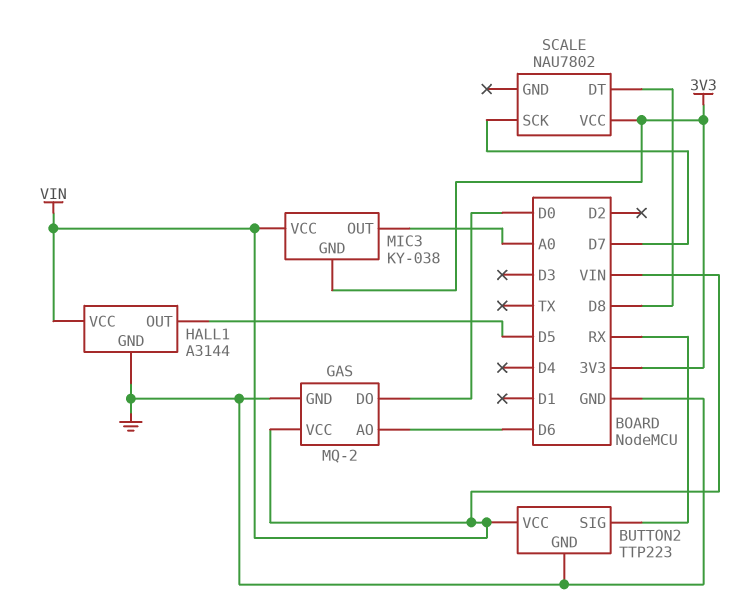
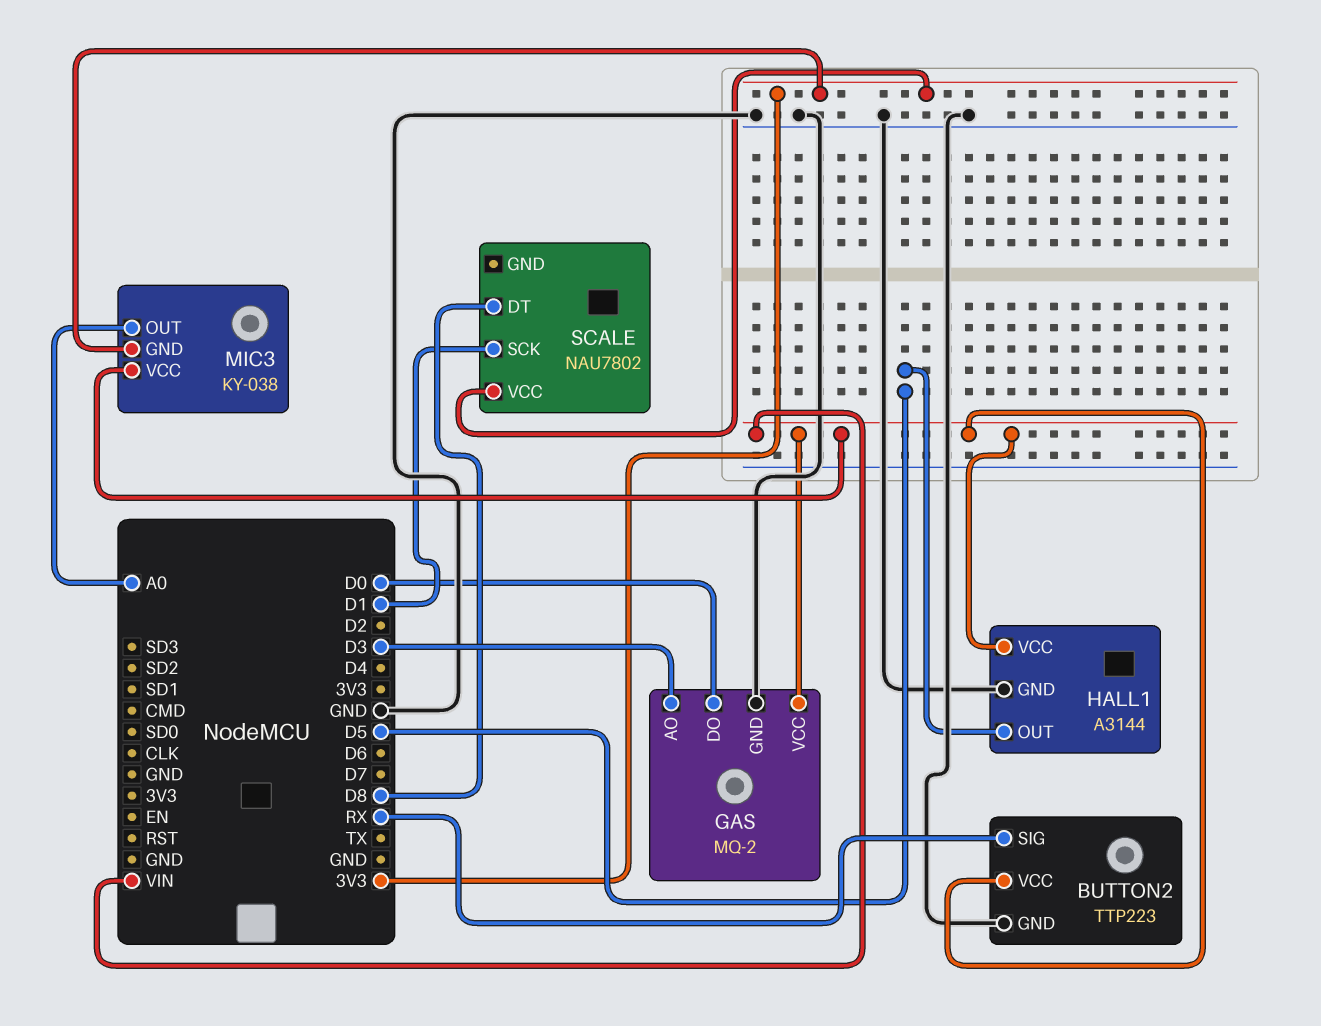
GAS pin AO: D6 -> D3
SCALE pin SCK: D7 -> D1

